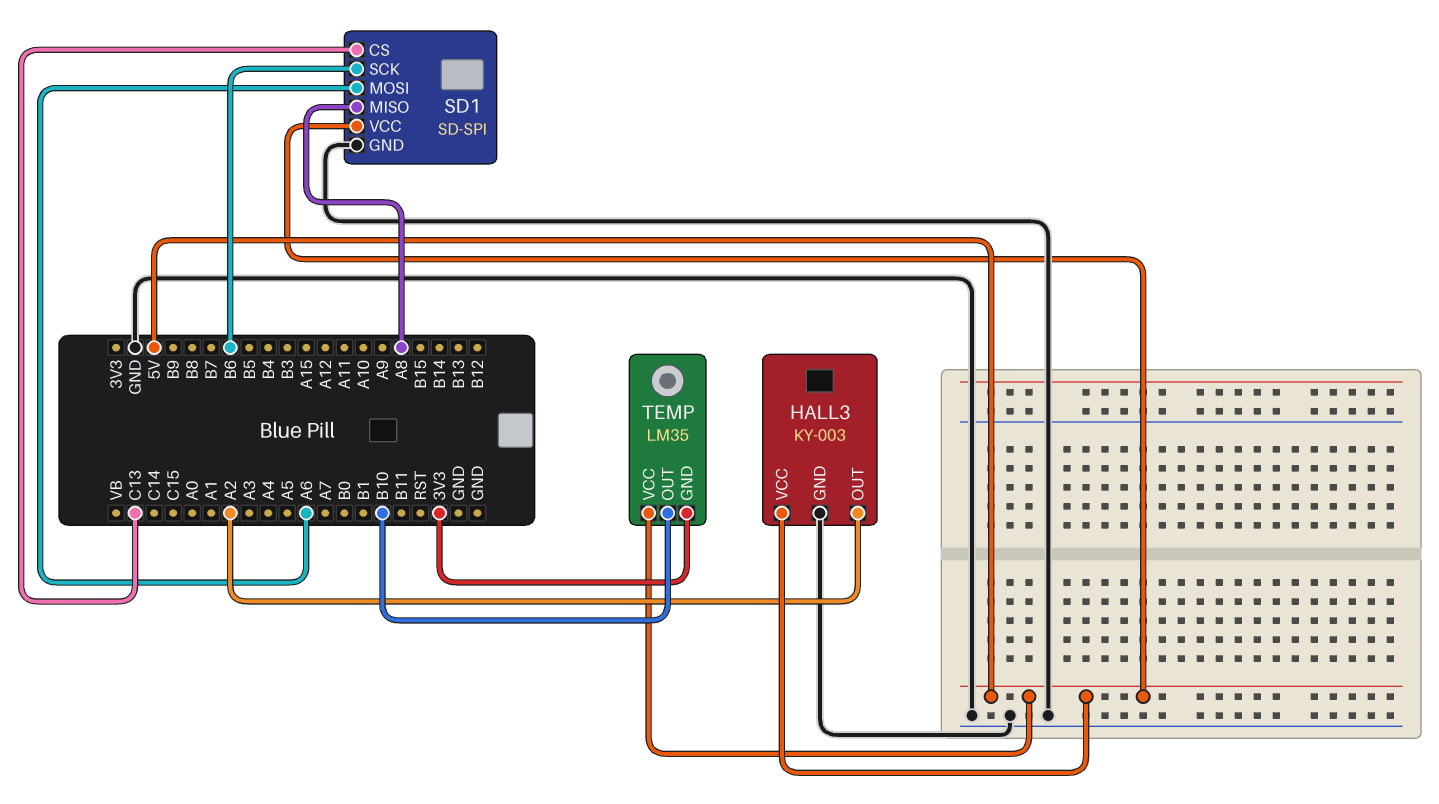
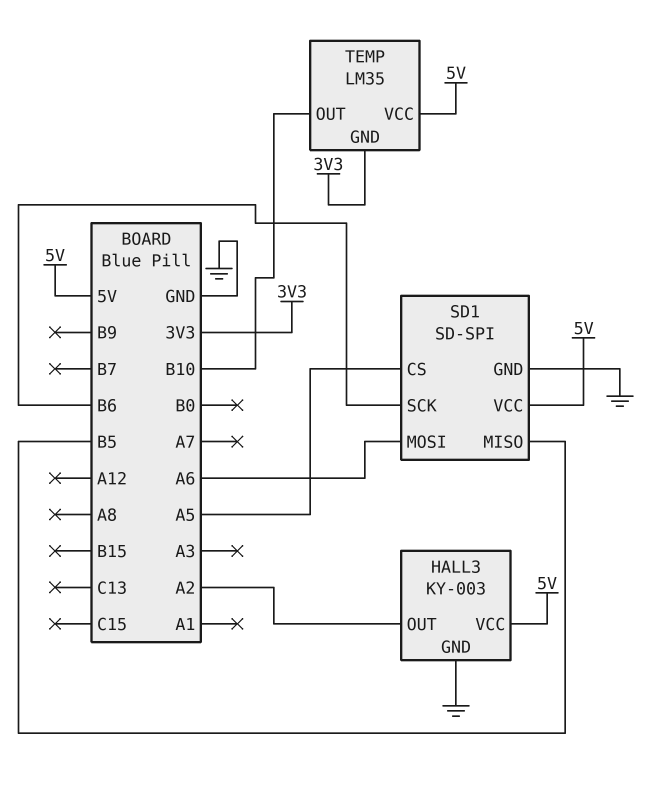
SD1 pin CS: C13 -> A5
SD1 pin MISO: A8 -> B5

